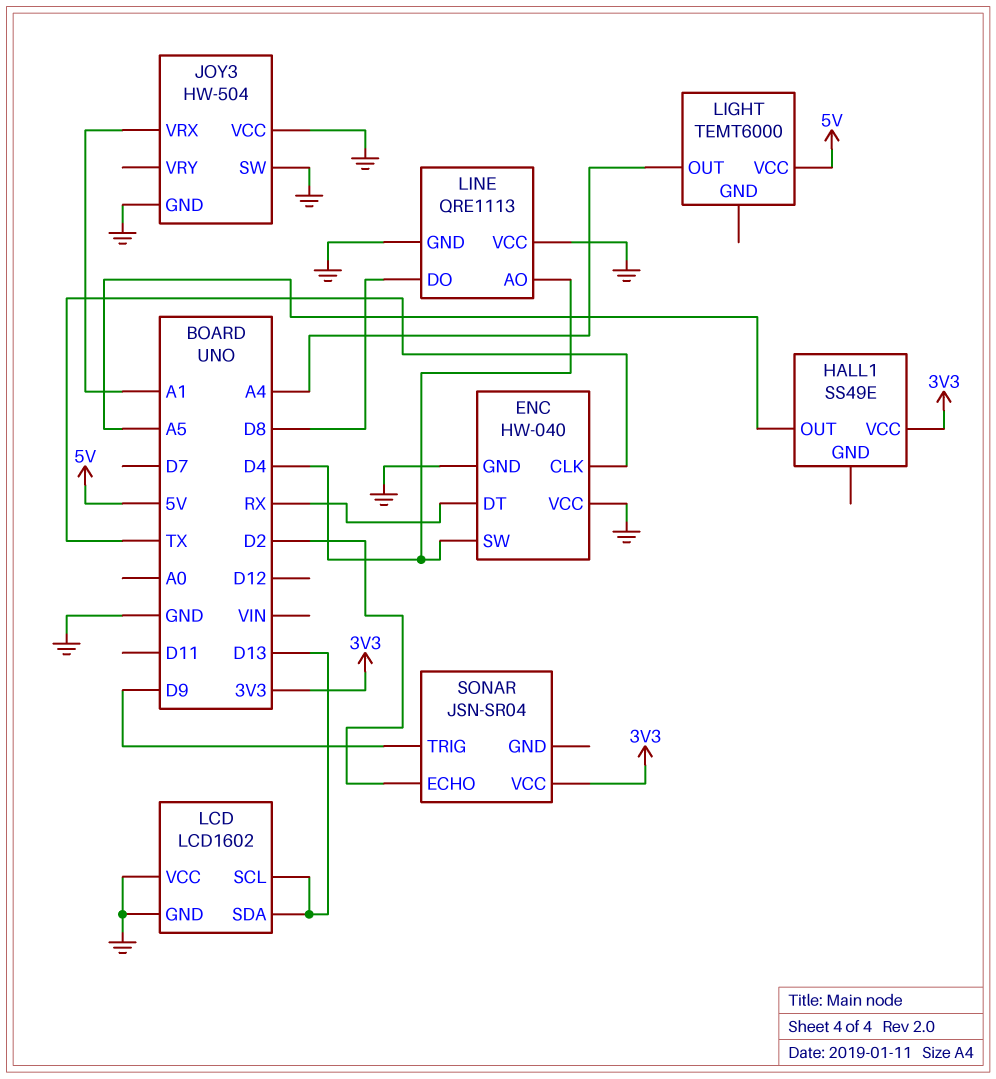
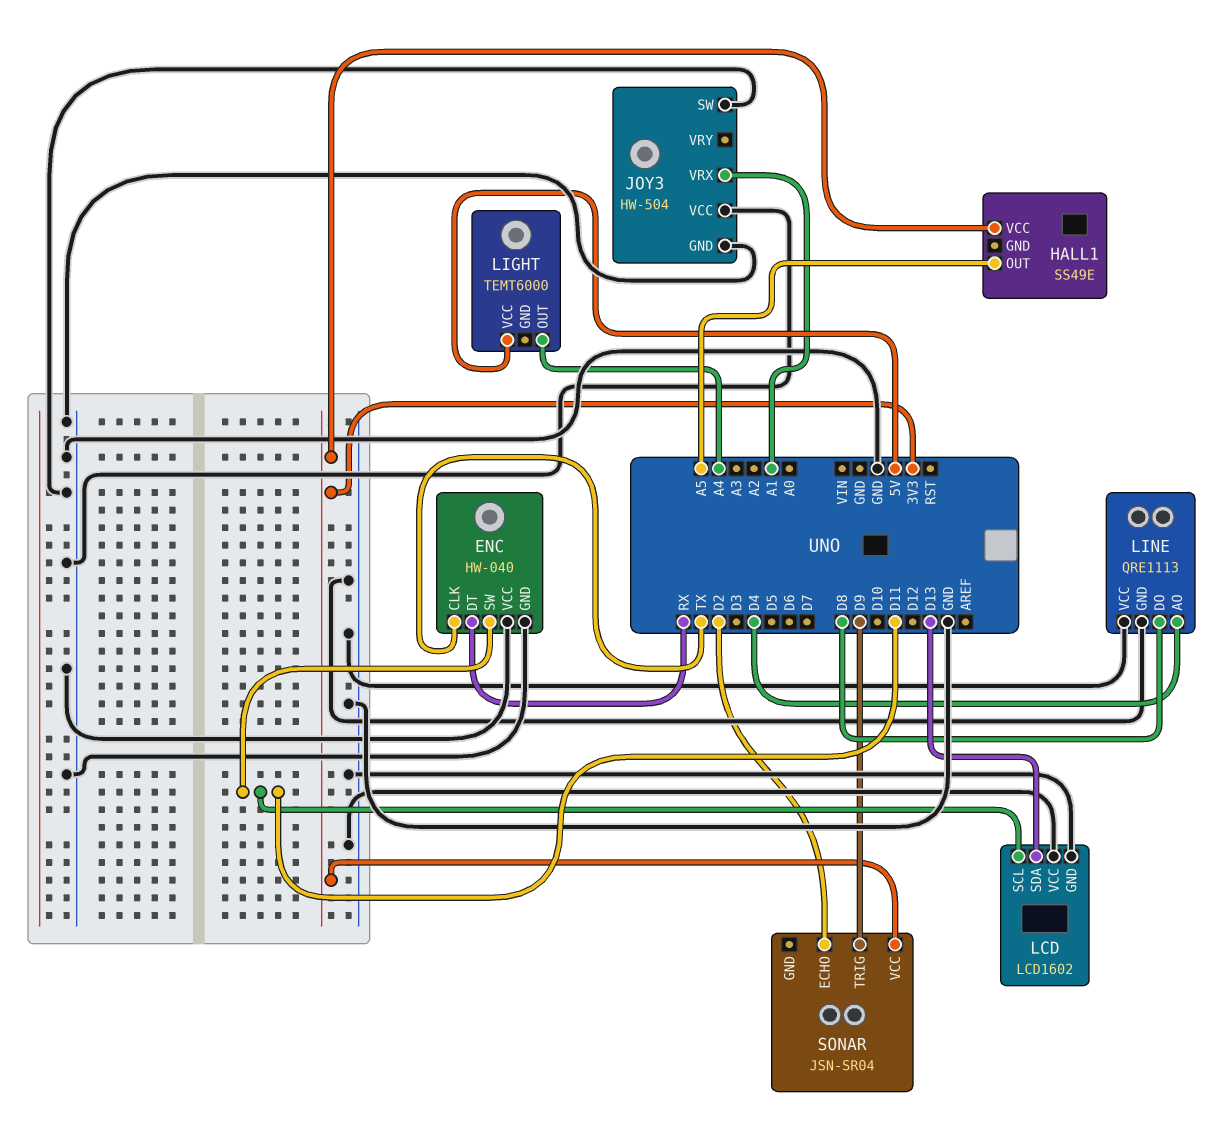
ENC pin SW: D4 -> D11
LCD pin SCL: D13 -> D11

